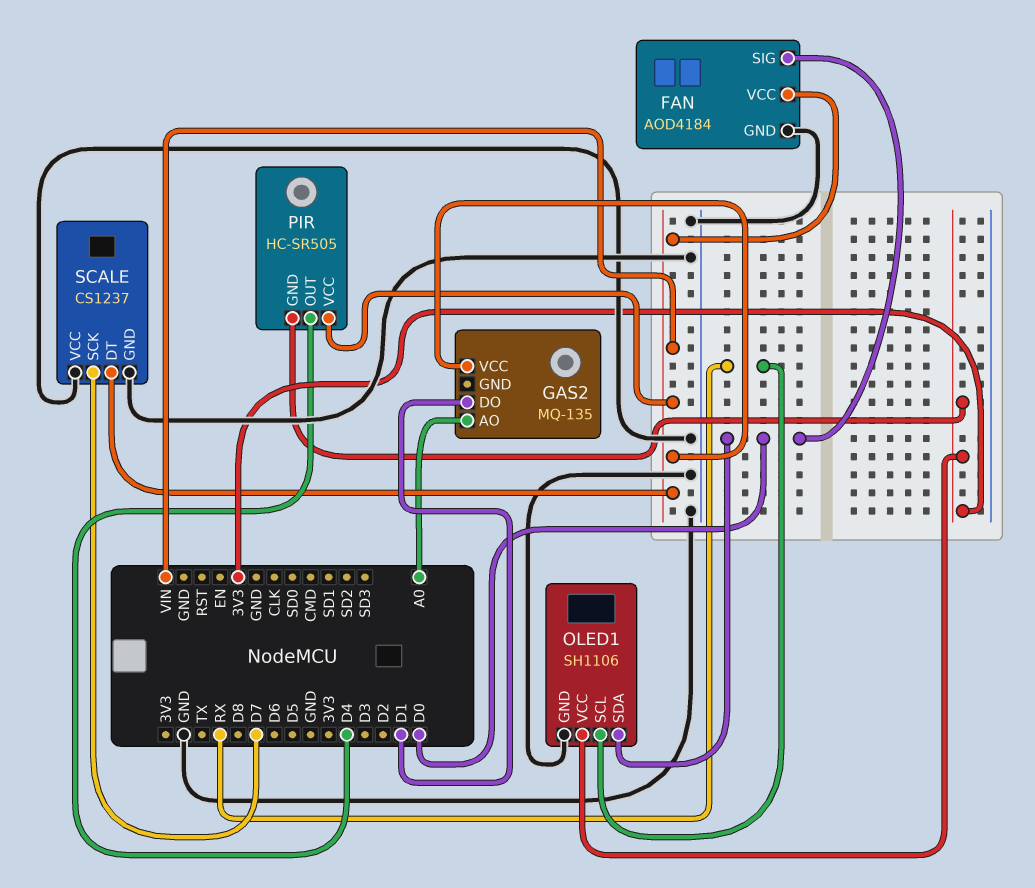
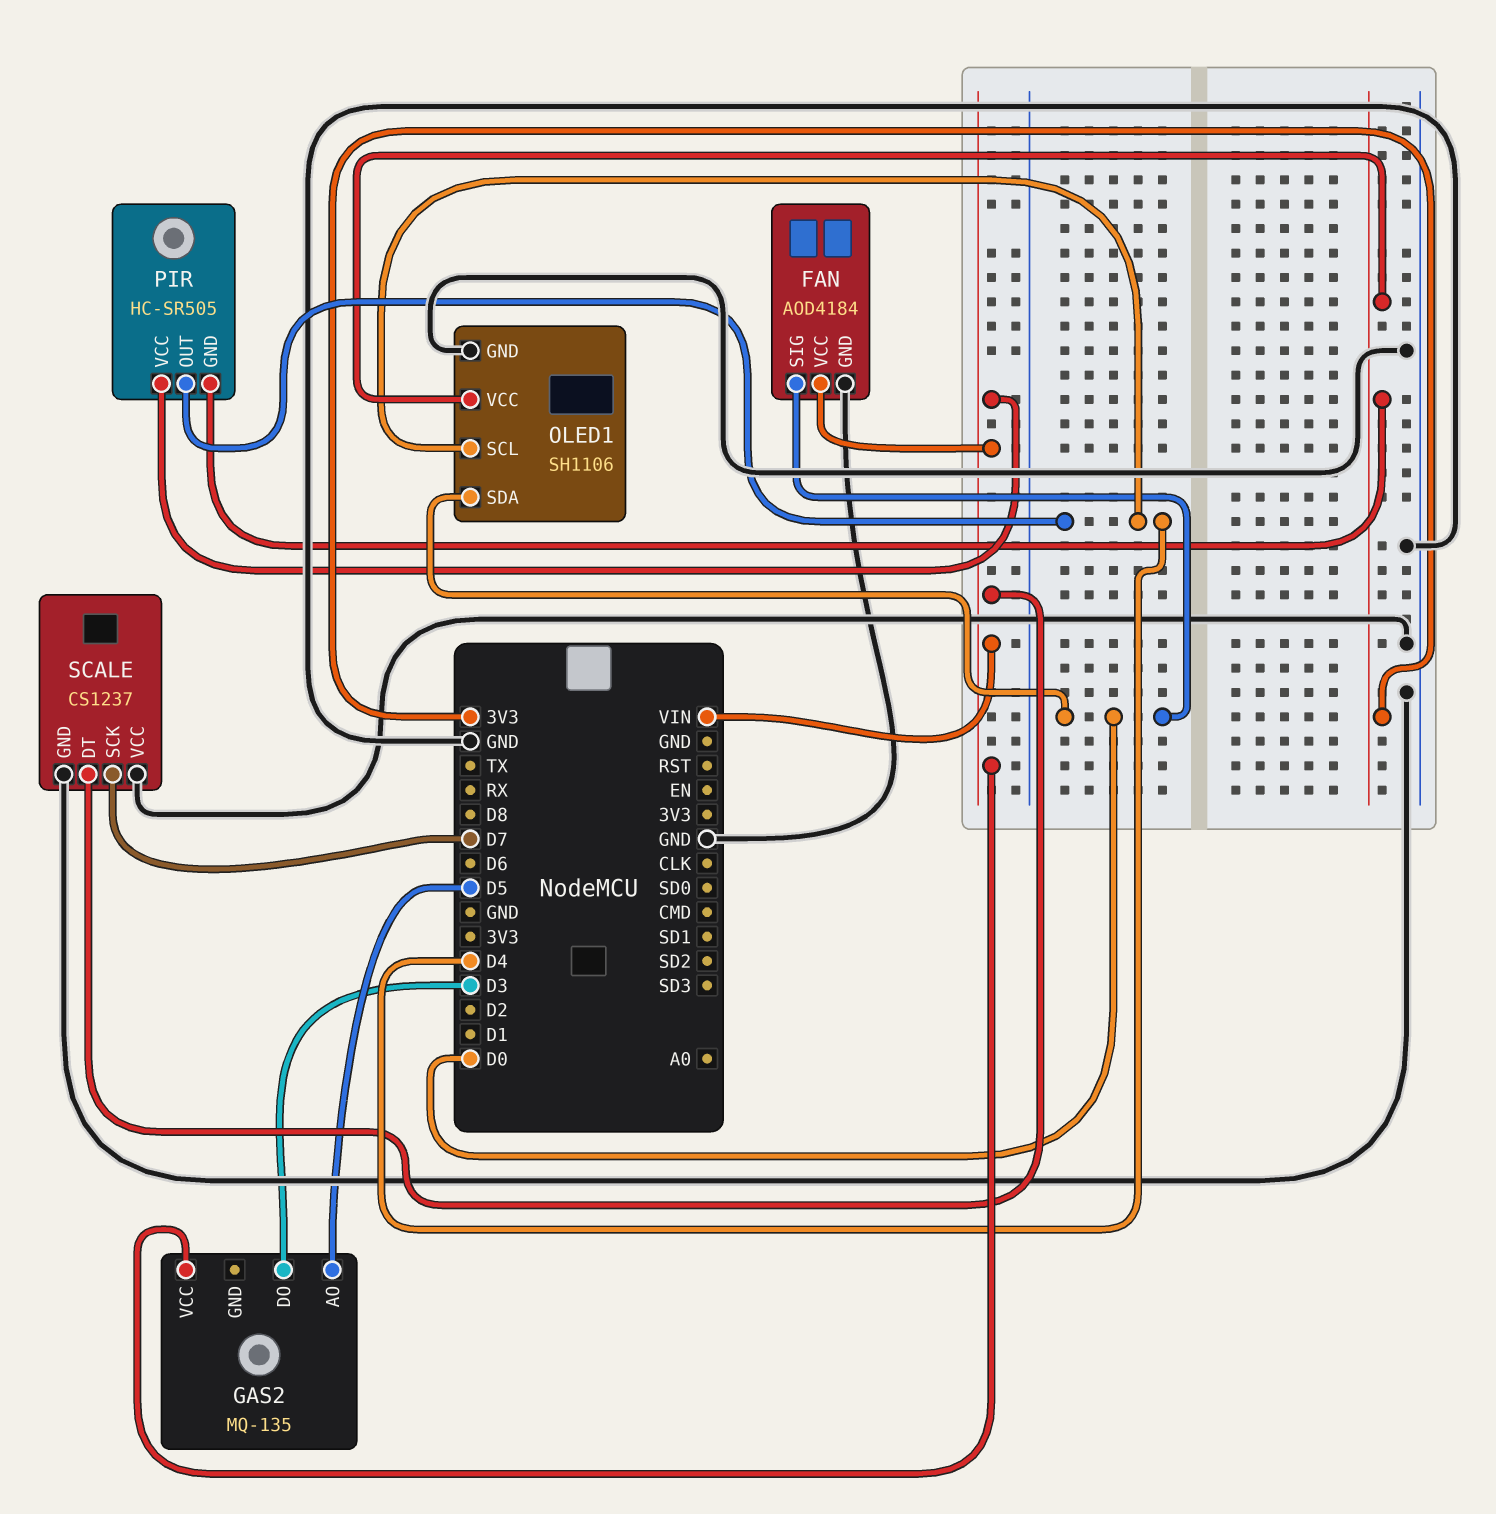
GAS2 pin AO: A0 -> D5
GAS2 pin DO: D1 -> D3
OLED1 pin SCL: RX -> D4

